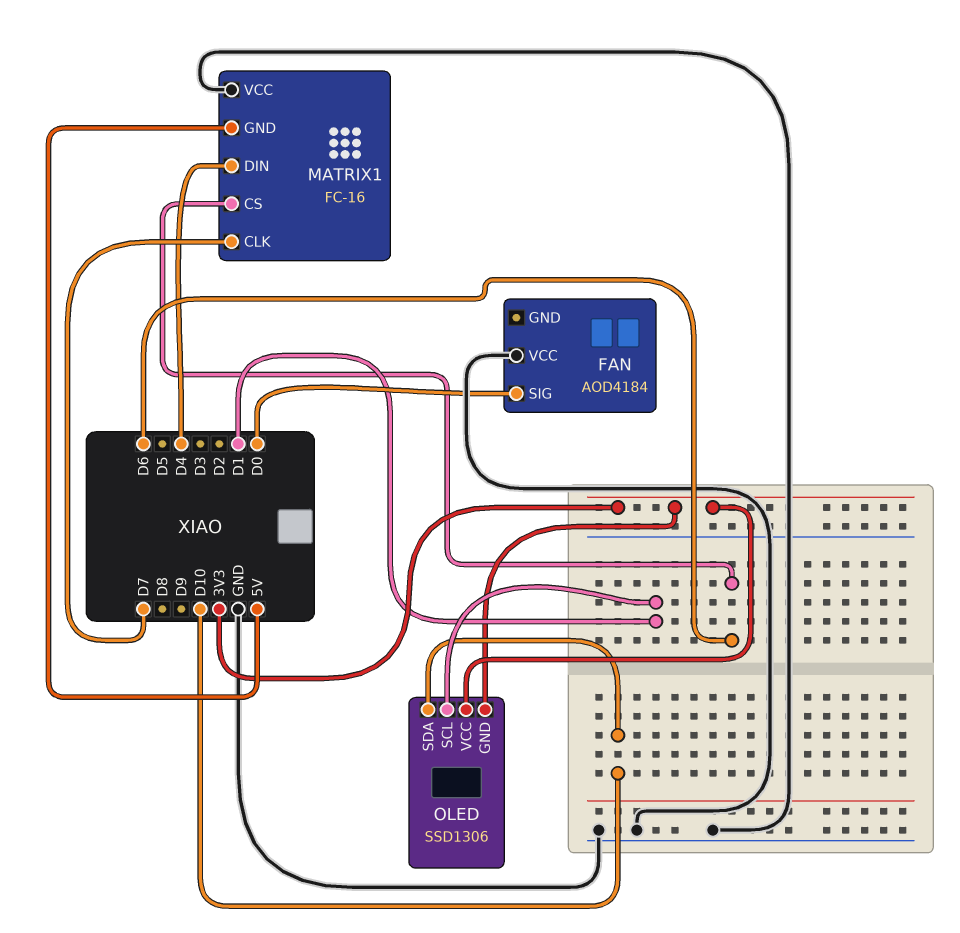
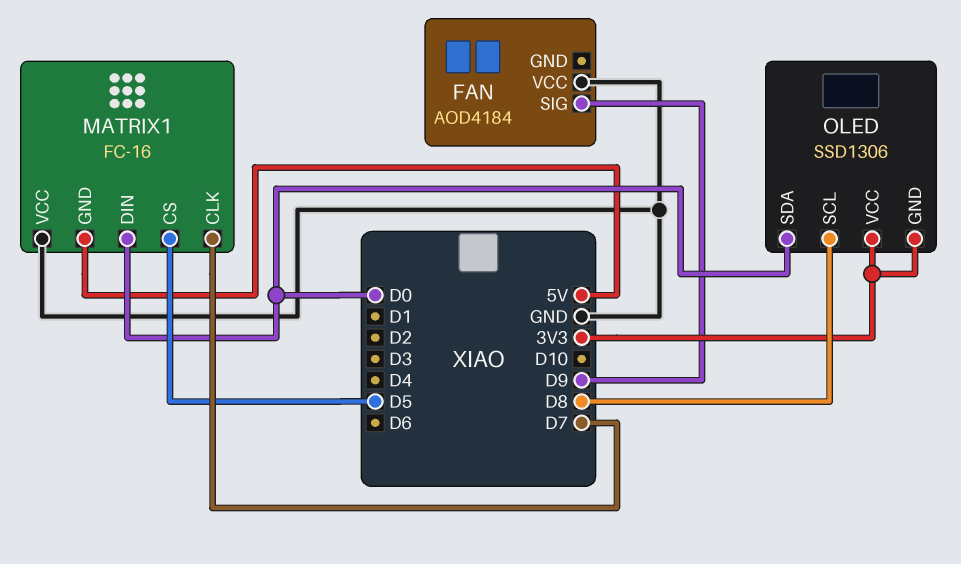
FAN pin SIG: D0 -> D9
MATRIX1 pin CS: D6 -> D5
MATRIX1 pin DIN: D4 -> D0
OLED pin SCL: D1 -> D8
OLED pin SDA: D10 -> D0

